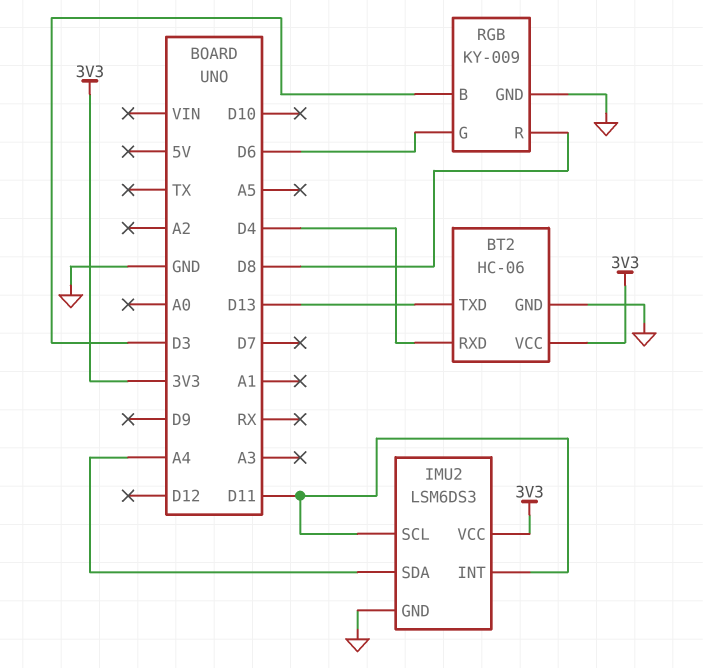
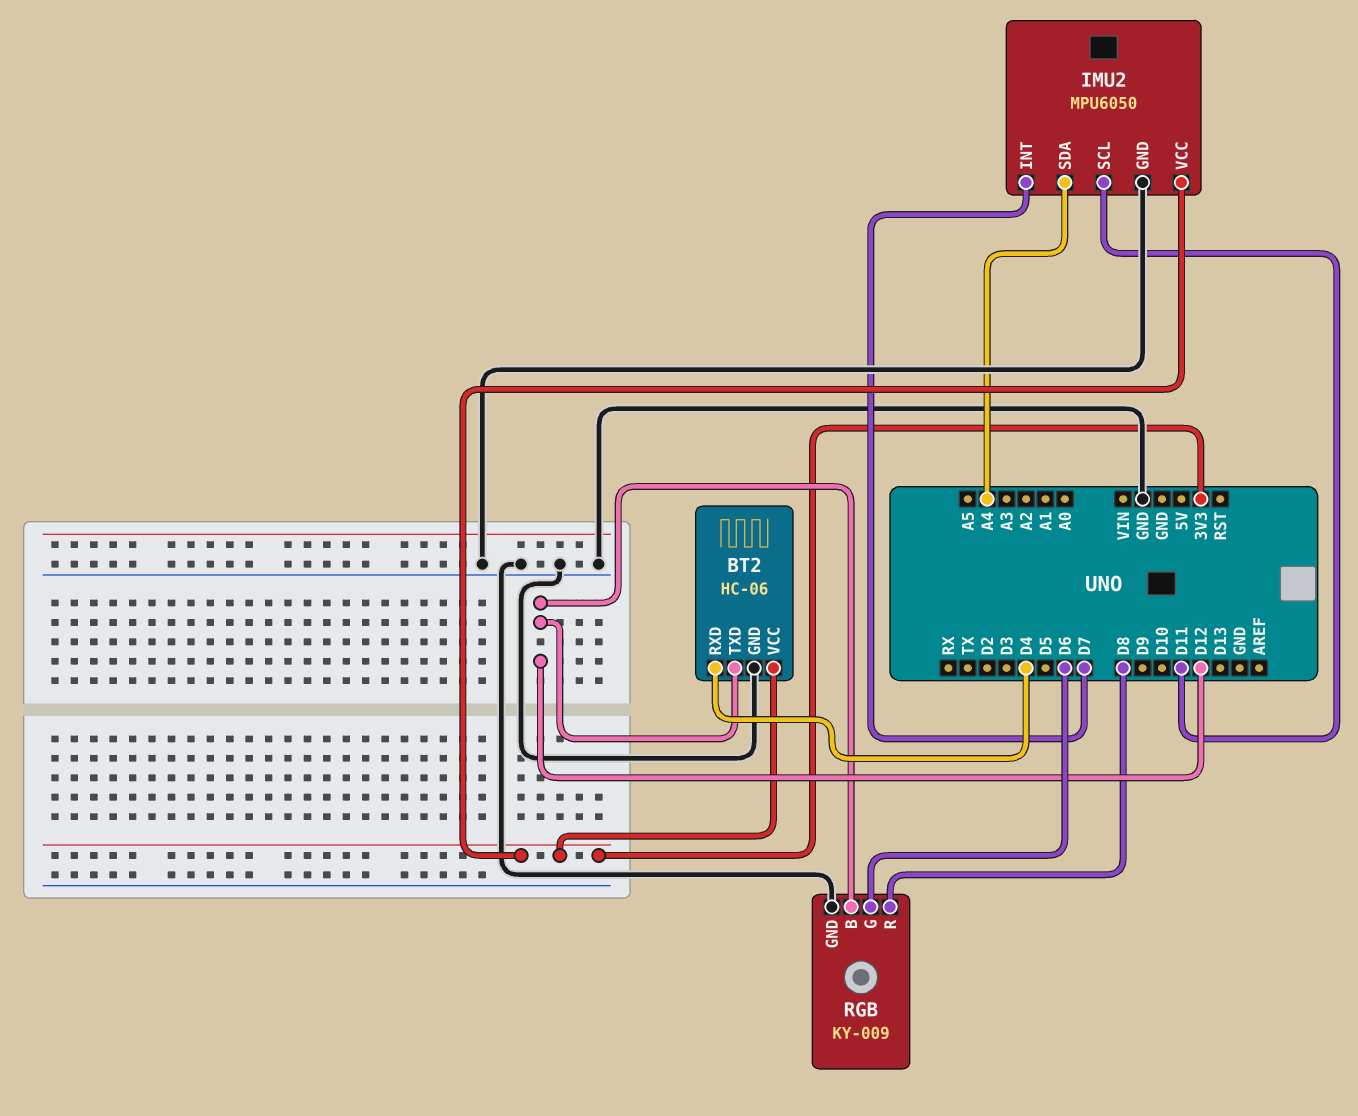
BT2 pin TXD: D13 -> D12
IMU2: LSM6DS3 -> MPU6050
IMU2 pin INT: D11 -> D7
RGB pin B: D3 -> D12

